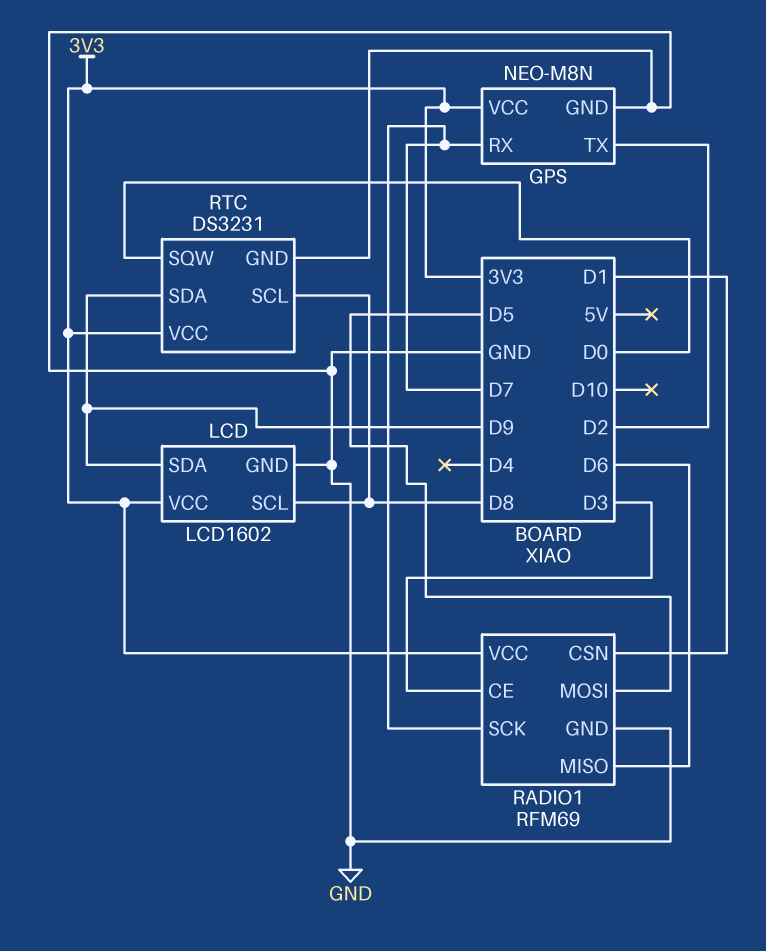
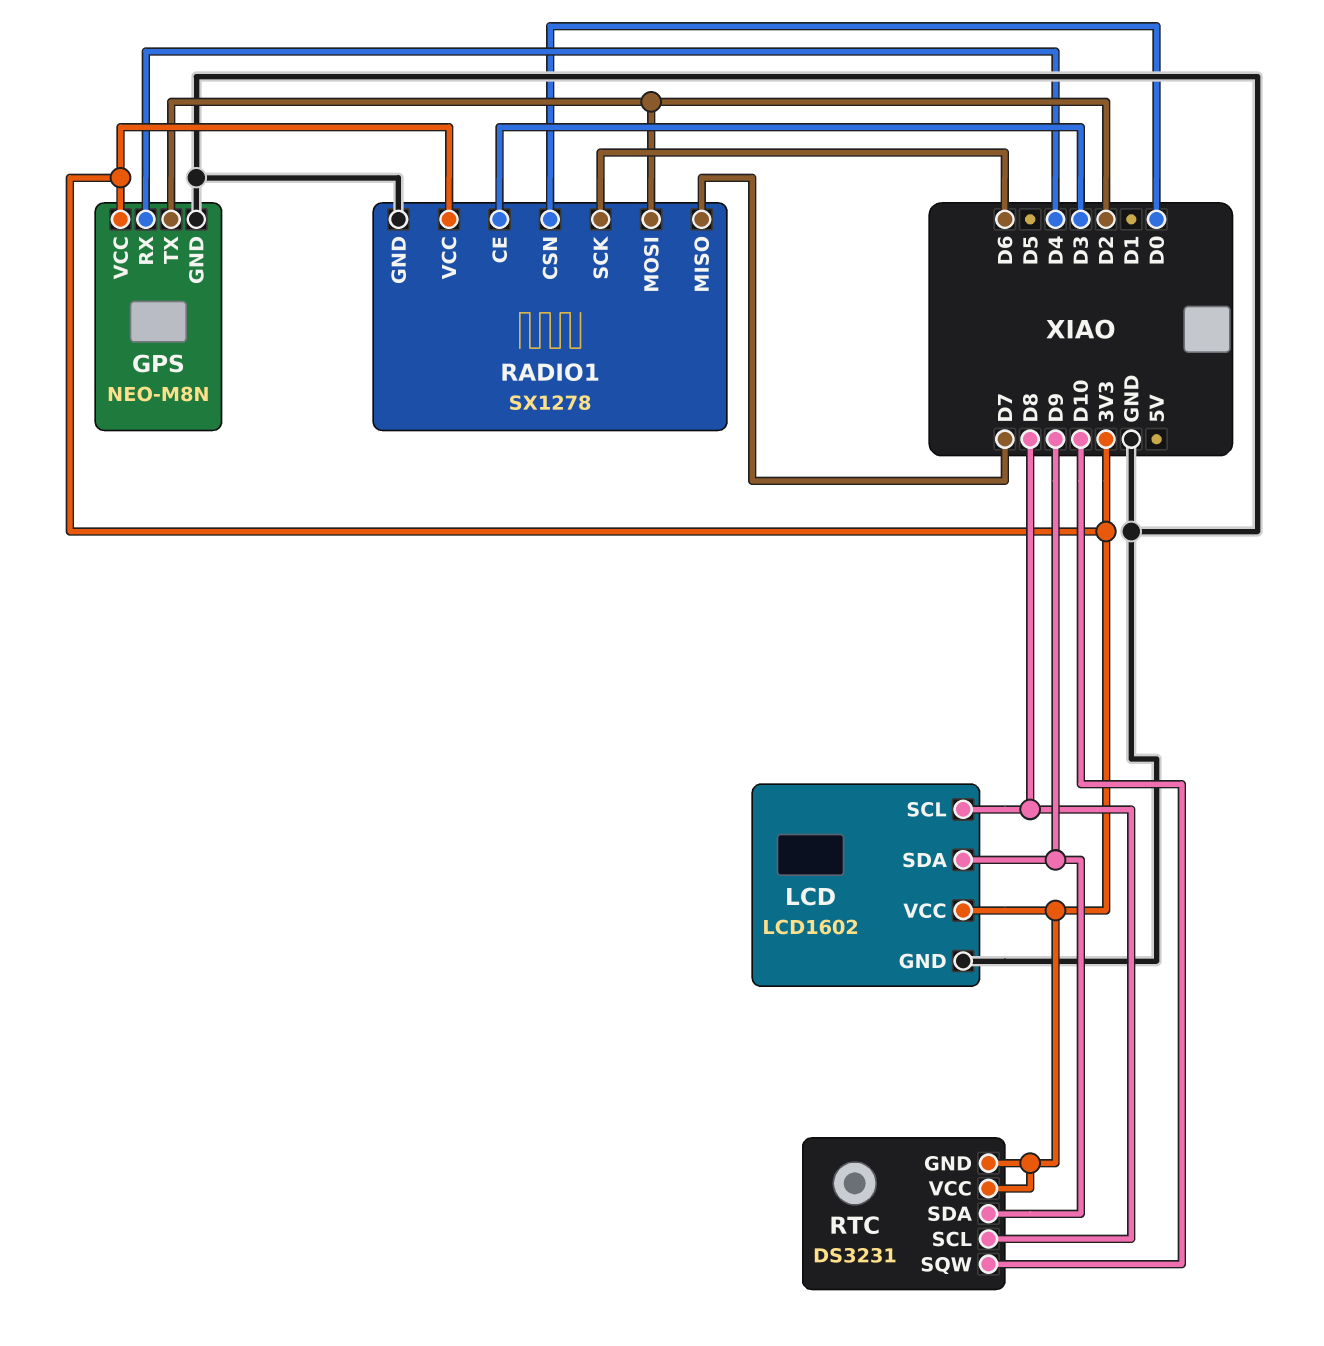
GPS pin RX: D7 -> D4
RADIO1: RFM69 -> SX1278
RADIO1 pin CSN: D1 -> D0
RADIO1 pin MISO: D6 -> D7
RADIO1 pin MOSI: D5 -> D2
RADIO1 pin SCK: D7 -> D6
RTC pin GND: GND -> 3V3
RTC pin SQW: D0 -> D10

